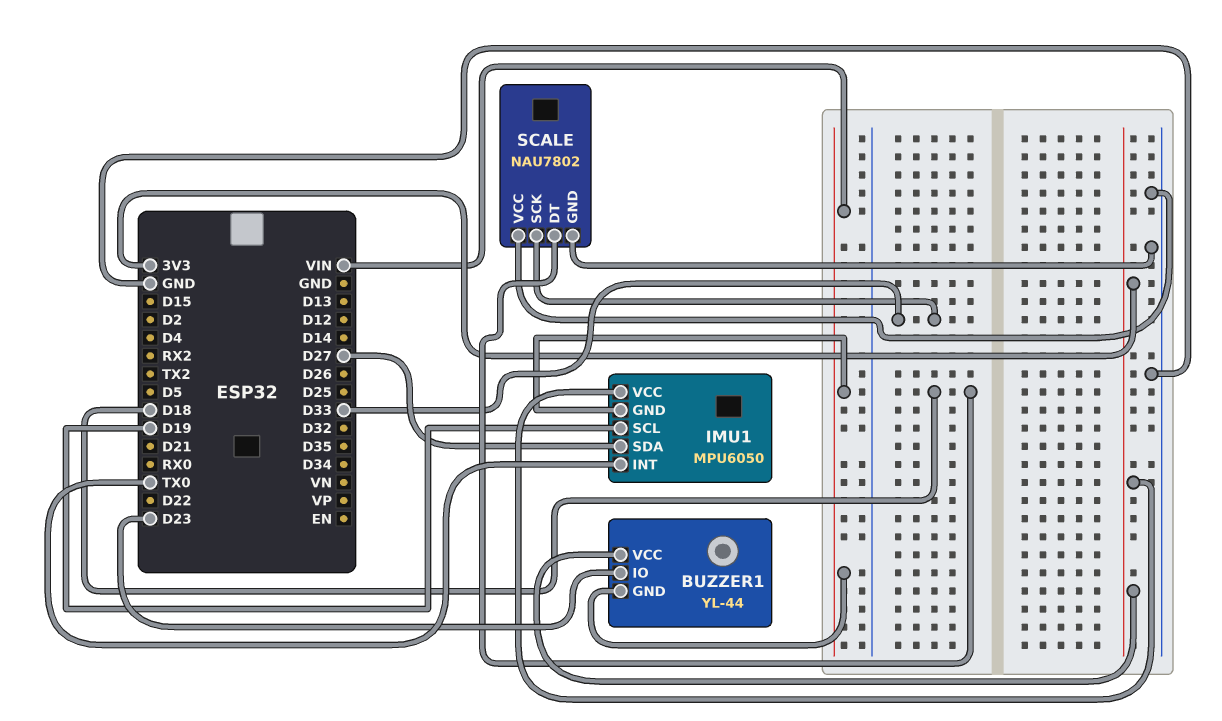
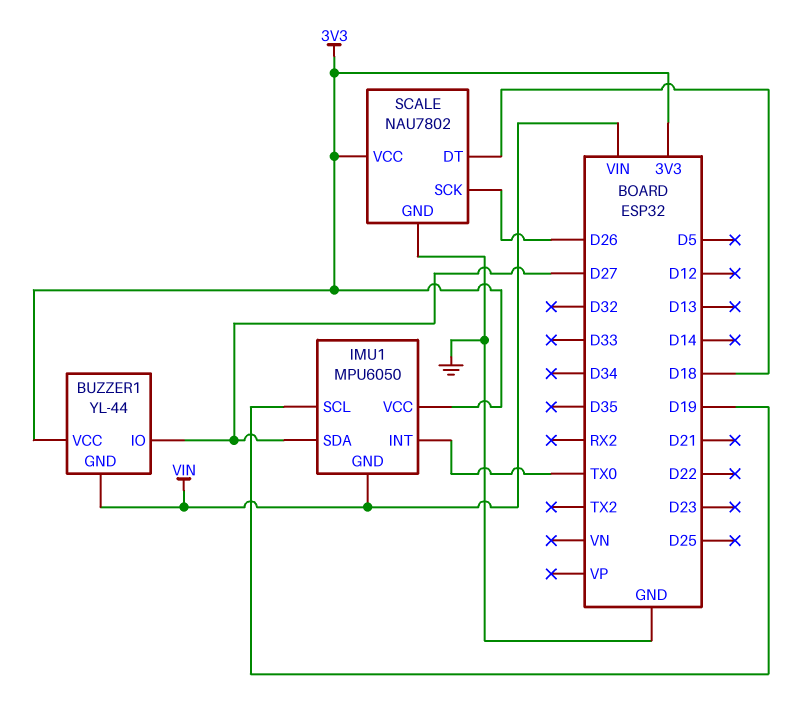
BUZZER1 pin IO: D23 -> D27
SCALE pin SCK: D33 -> D26
SCALE pin VCC: GND -> 3V3

